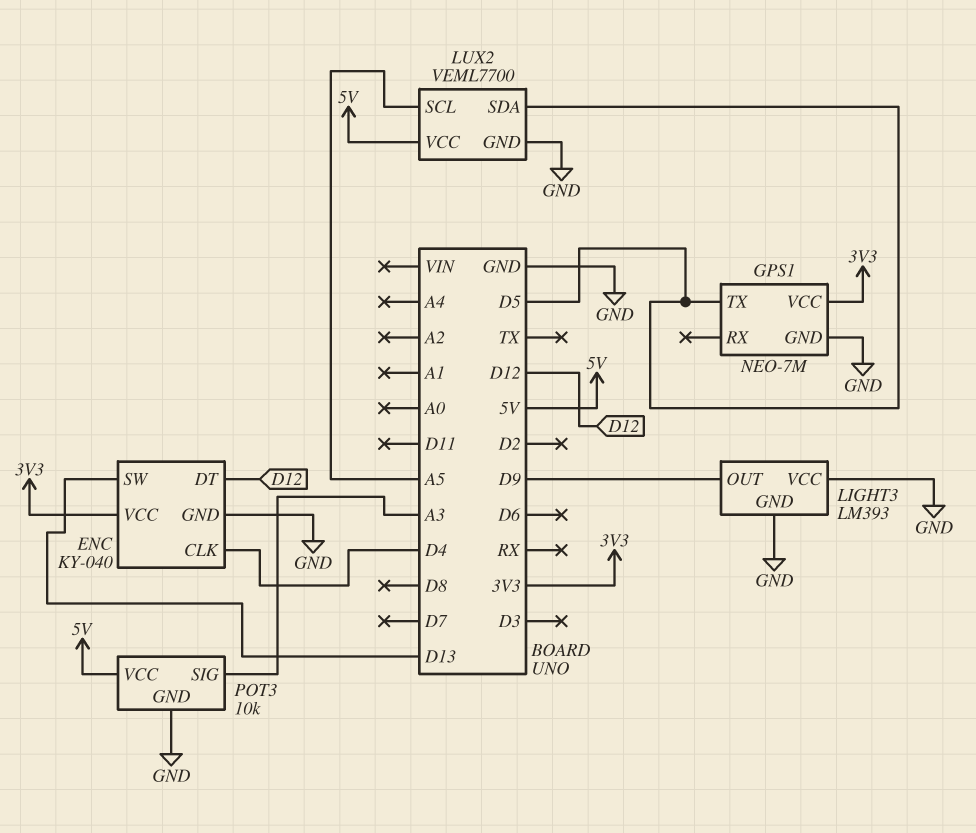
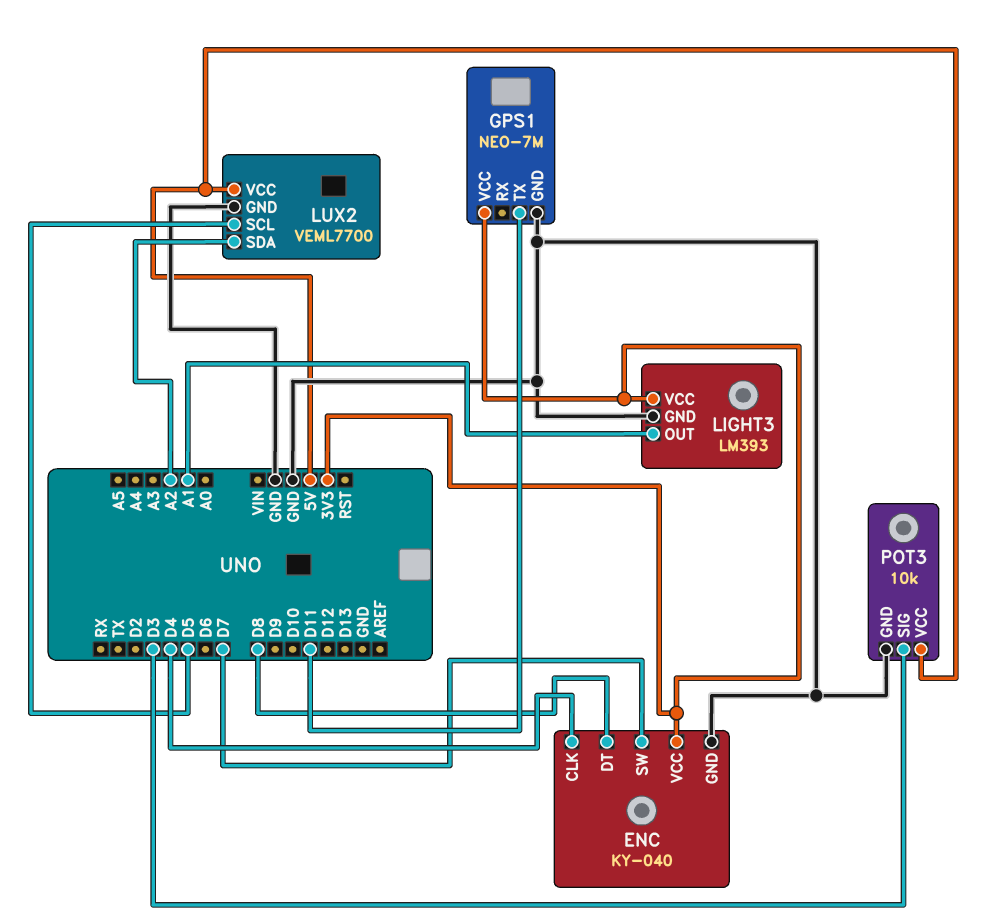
ENC pin DT: D12 -> D8
ENC pin SW: D13 -> D7
GPS1 pin TX: D5 -> D11
LIGHT3 pin OUT: D9 -> A1
LIGHT3 pin VCC: GND -> 3V3
LUX2 pin SCL: A5 -> D5
LUX2 pin SDA: D5 -> A2
POT3 pin SIG: A3 -> D3

